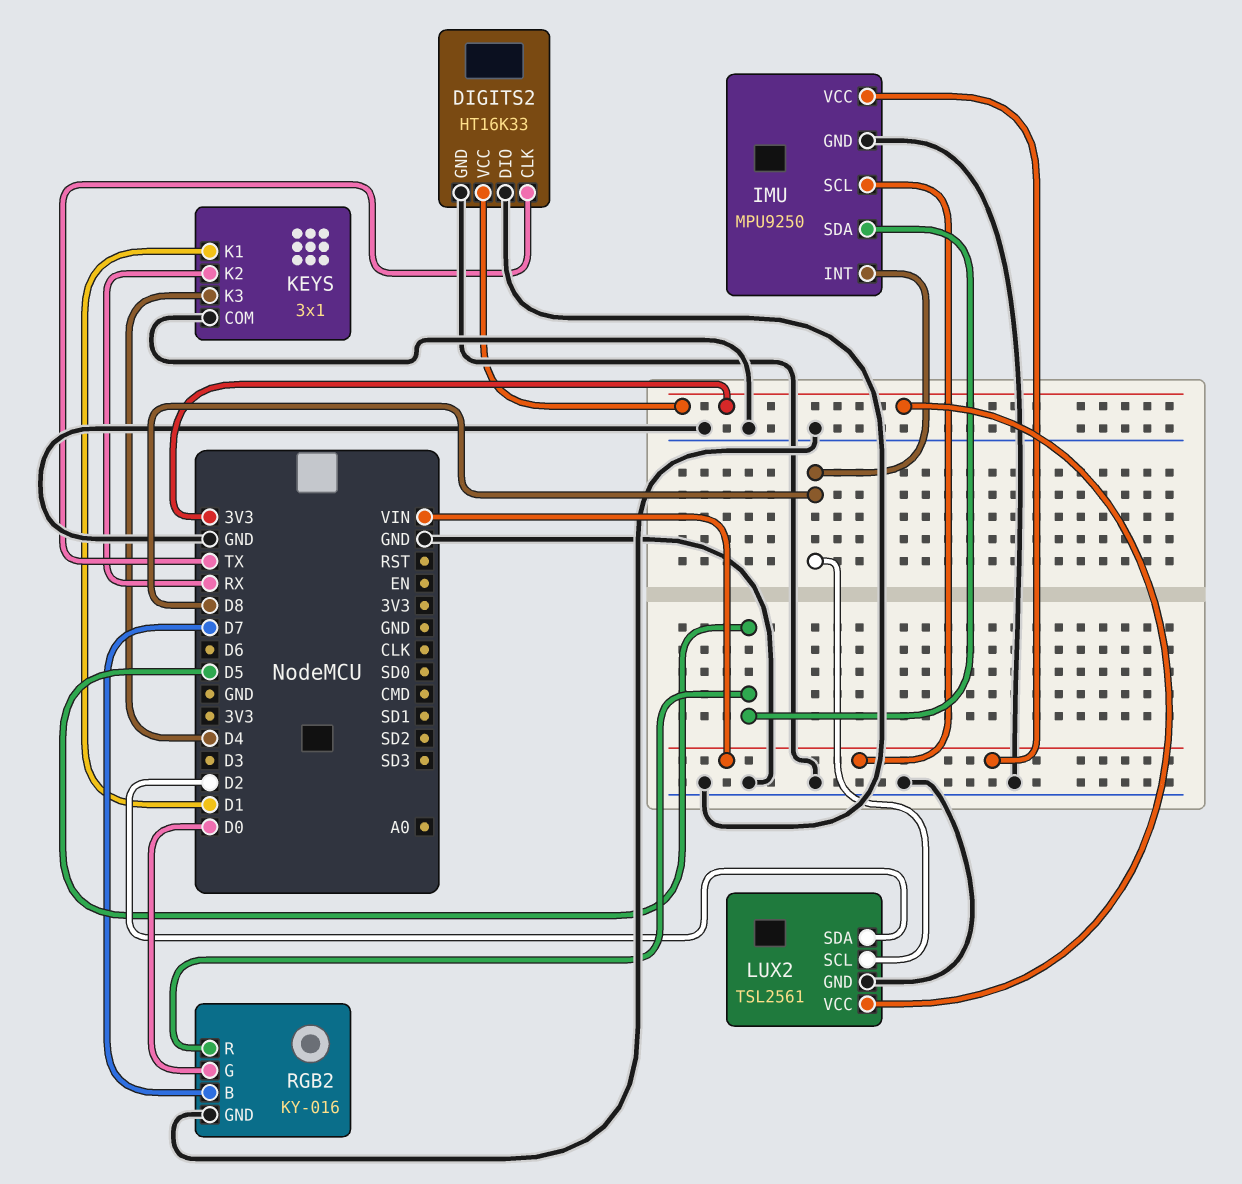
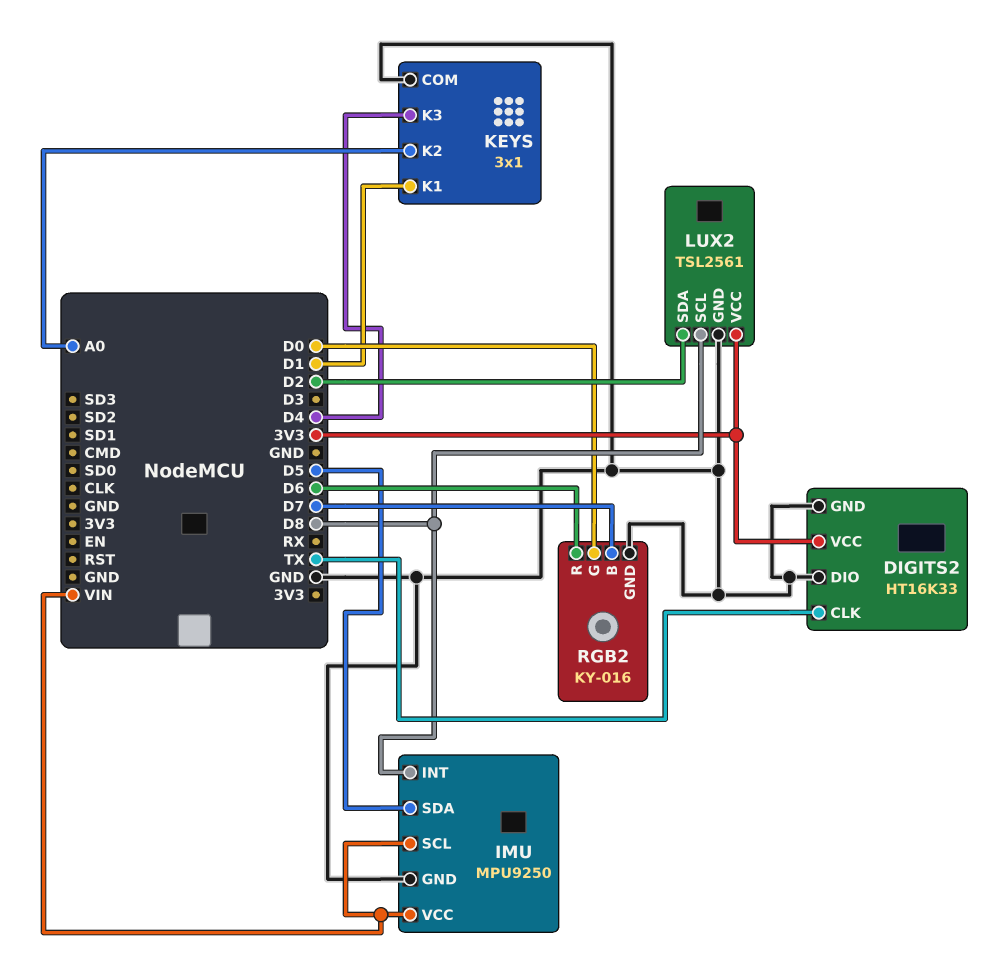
KEYS pin K2: RX -> A0
RGB2 pin R: D5 -> D6

